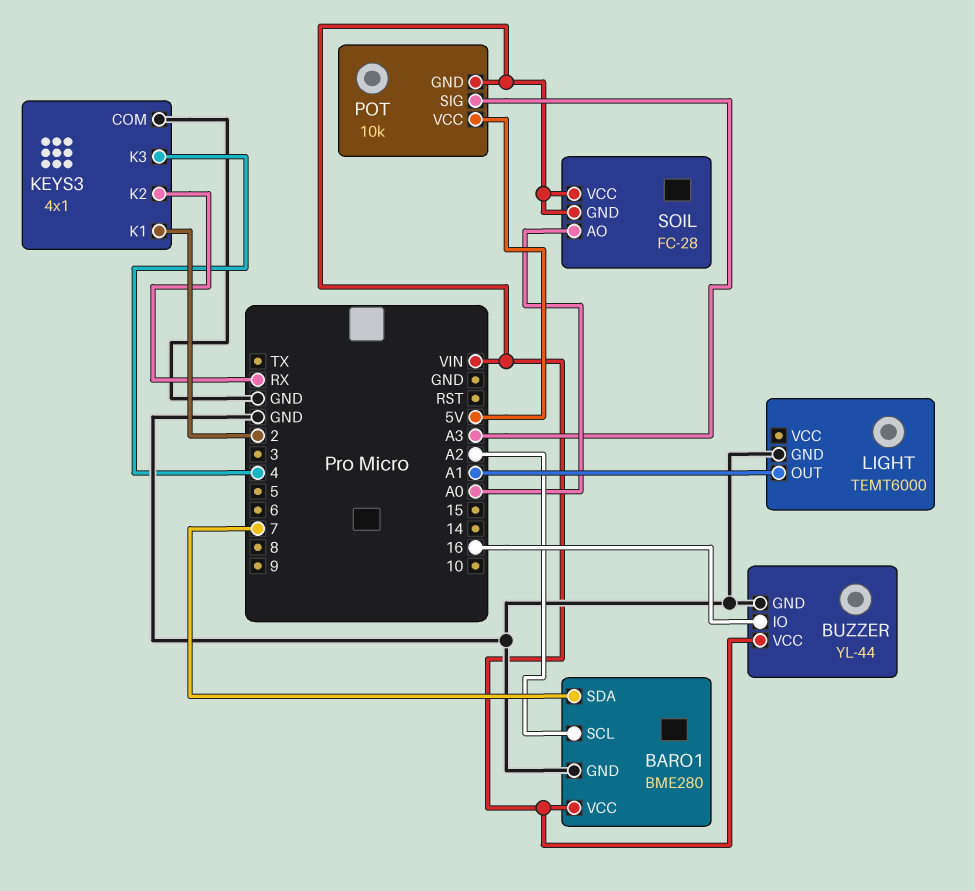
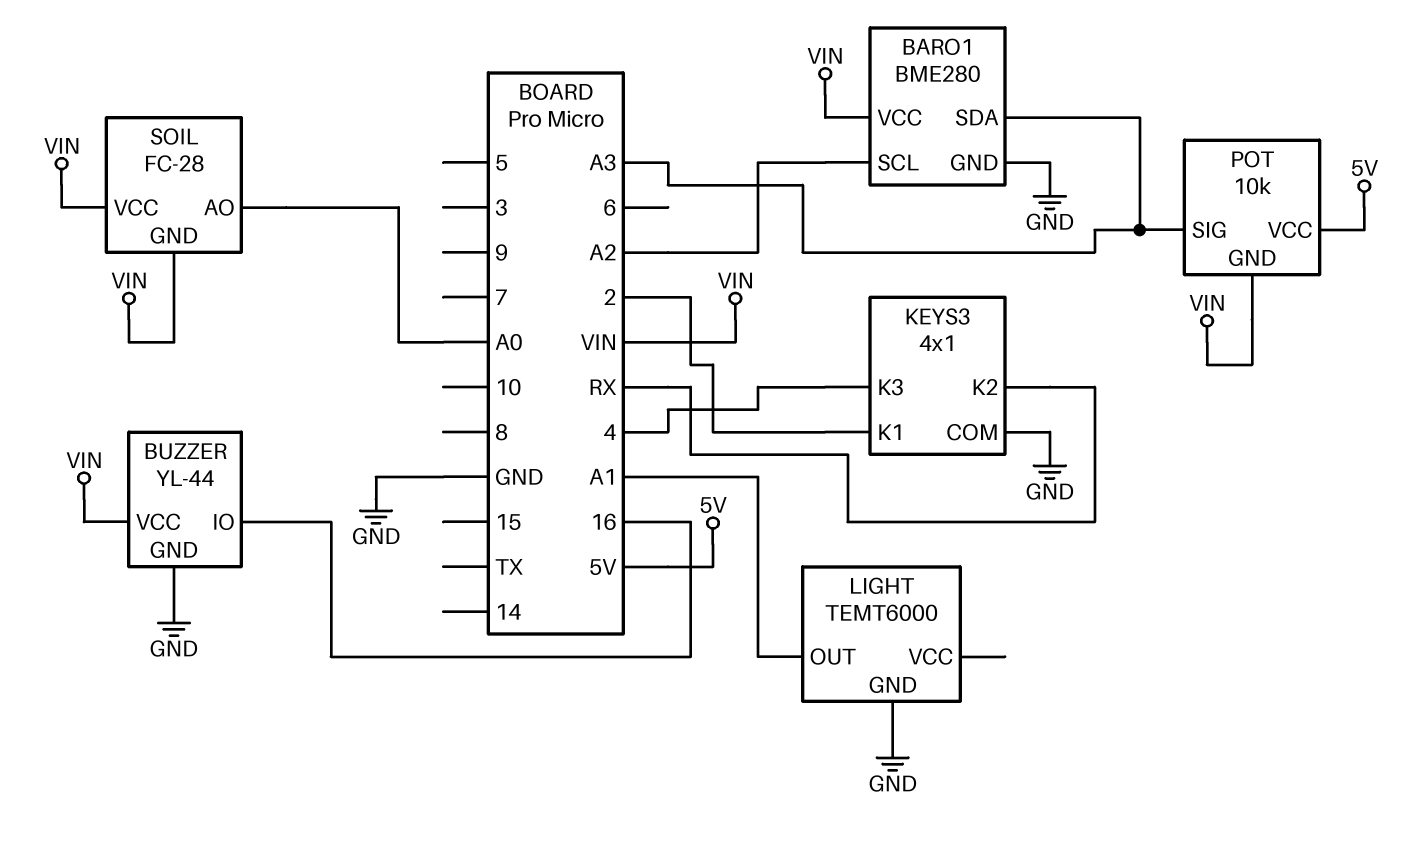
BARO1 pin SDA: 7 -> A3

